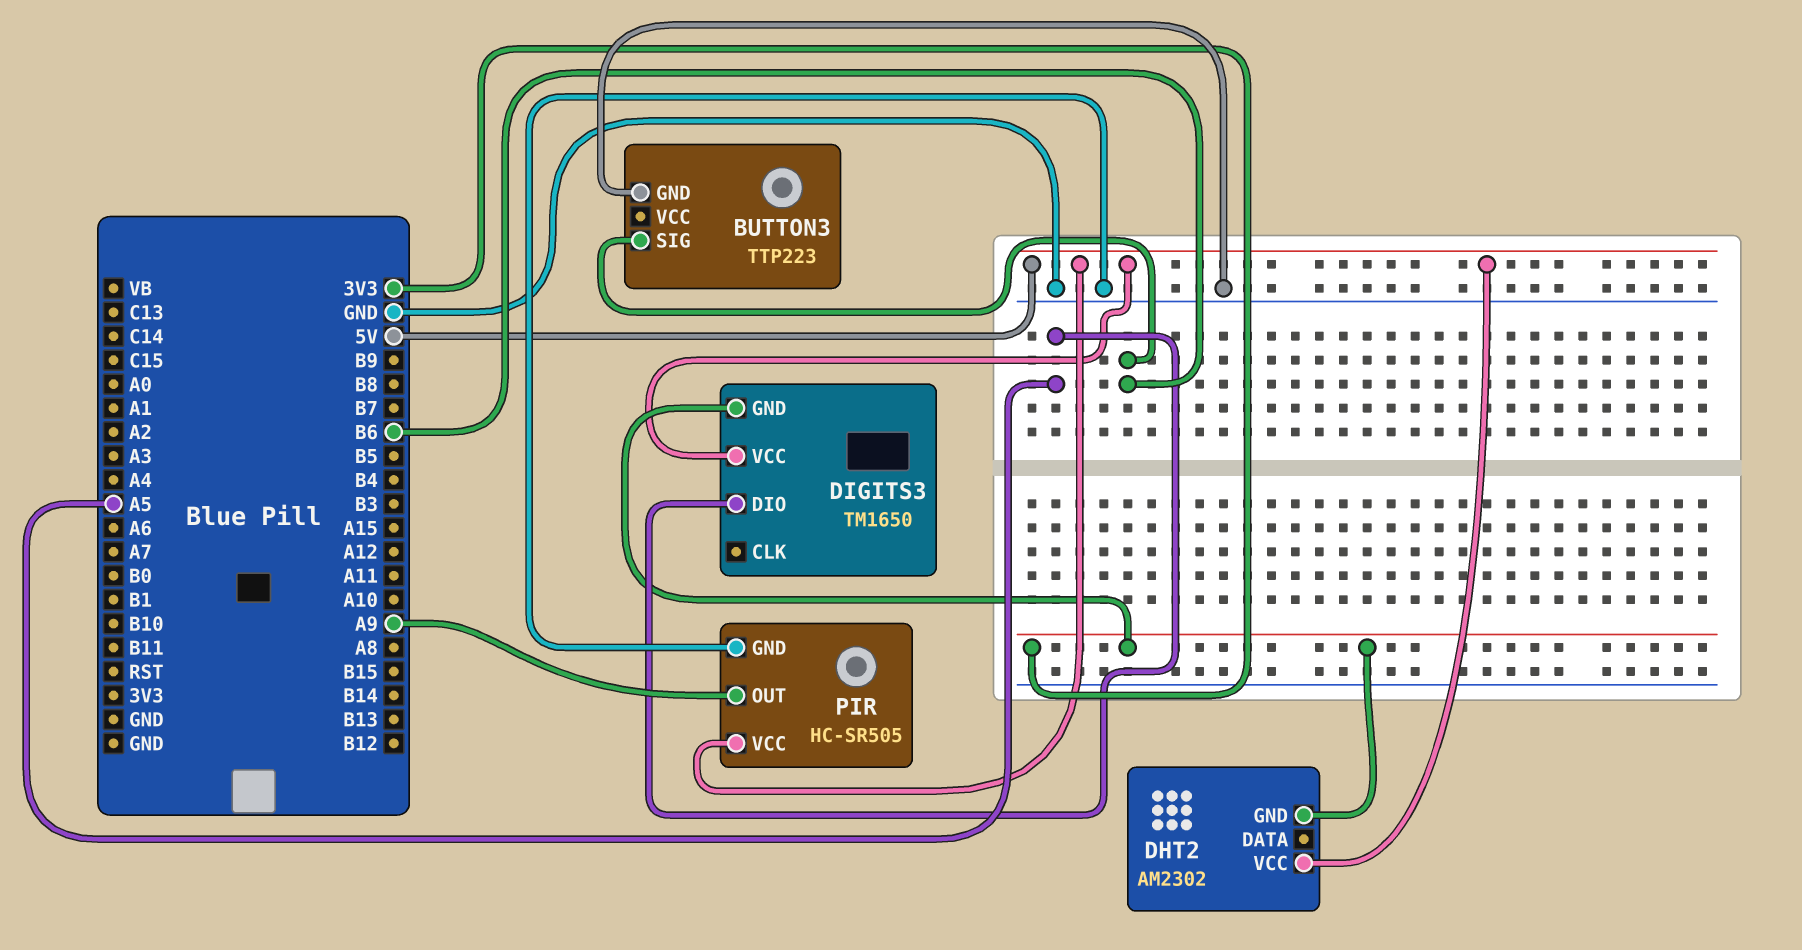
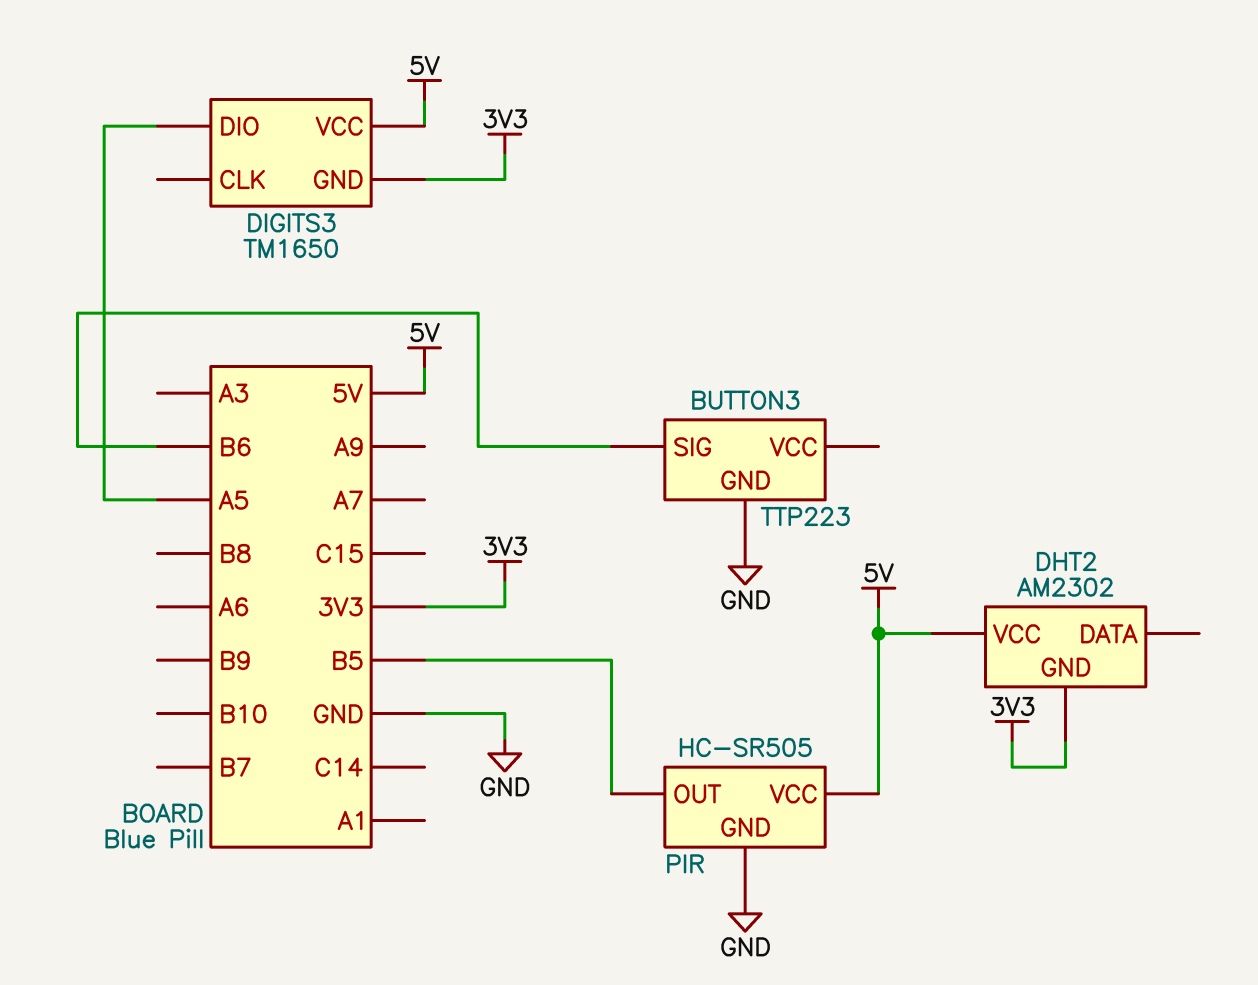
PIR pin OUT: A9 -> B5

